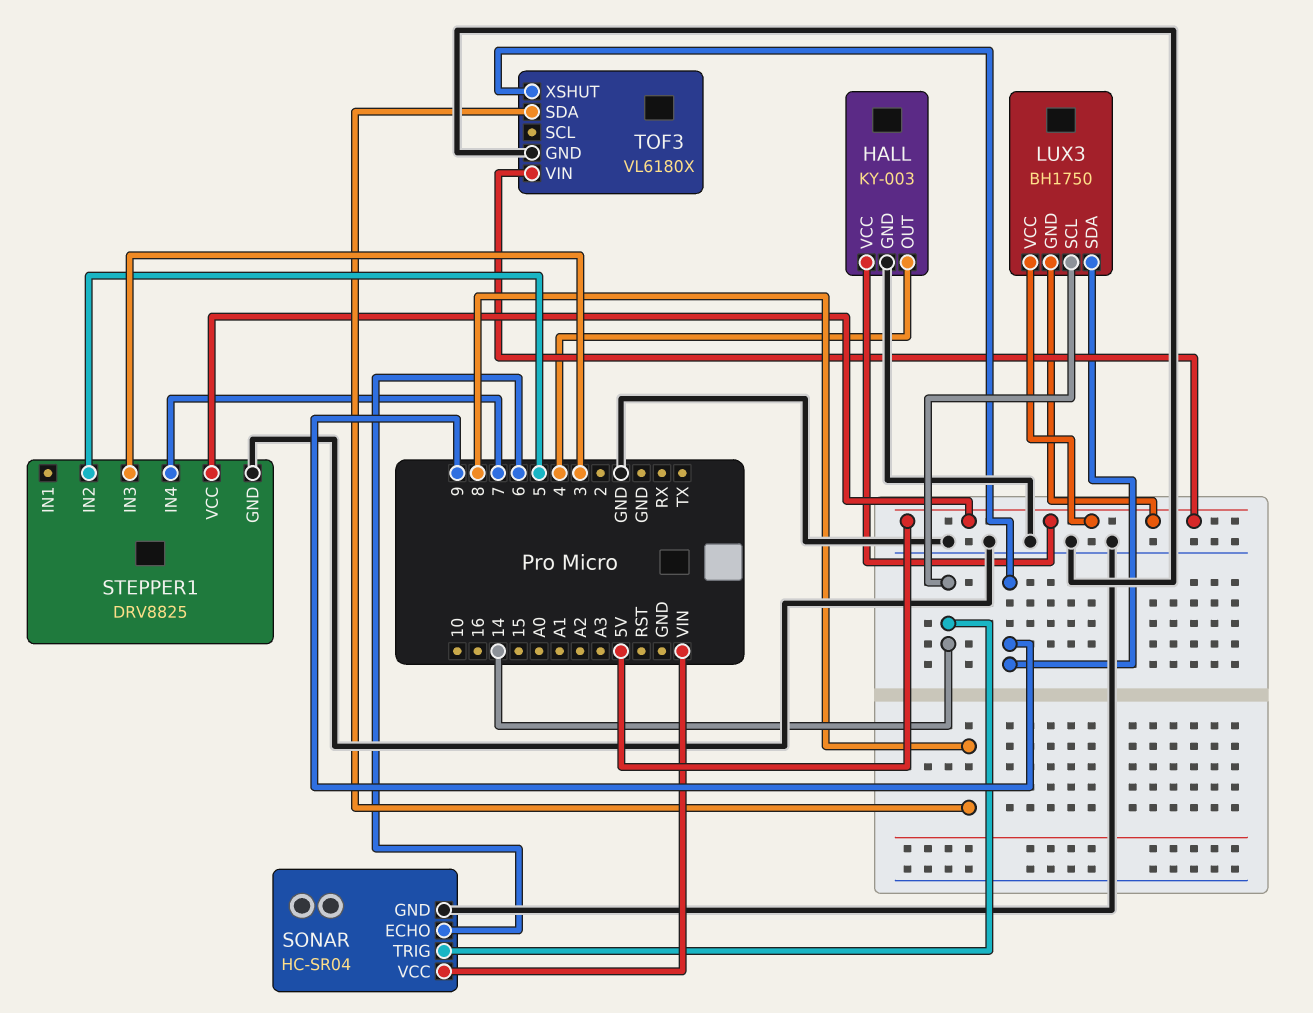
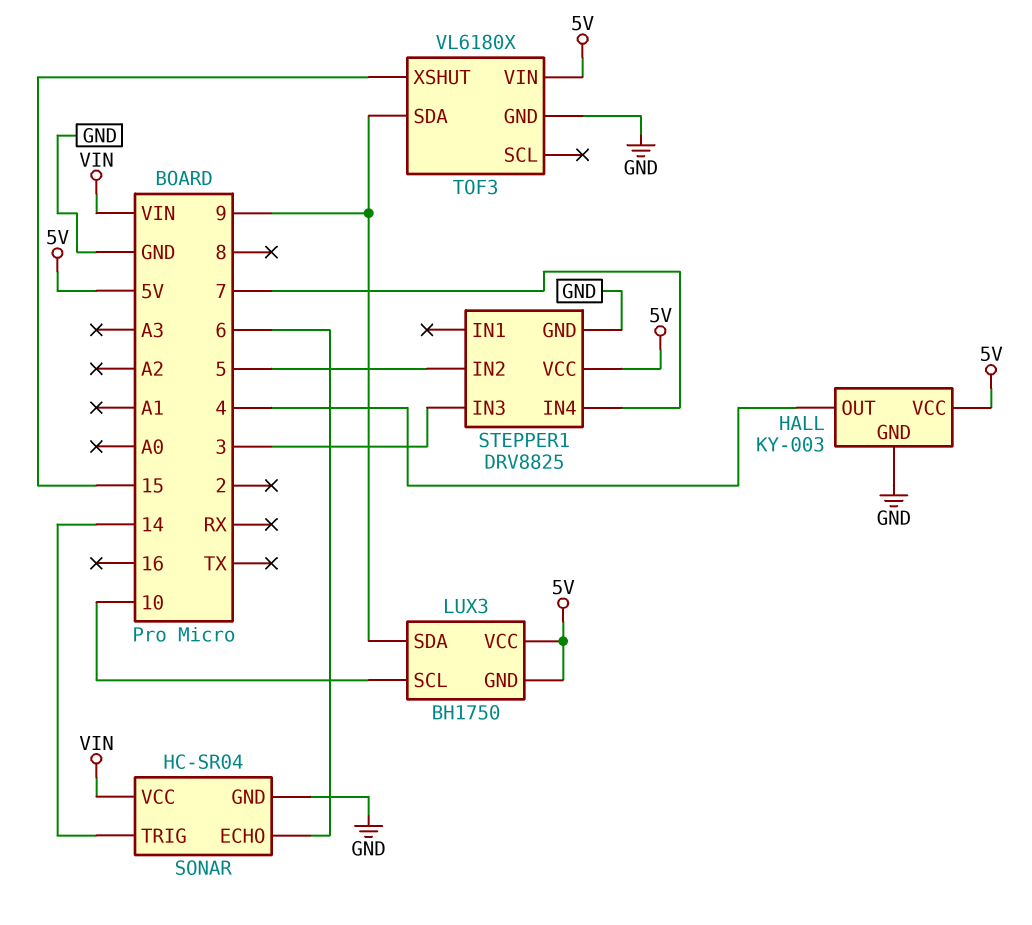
LUX3 pin SCL: 14 -> 10
TOF3 pin SDA: 8 -> 9
TOF3 pin XSHUT: 9 -> 15

